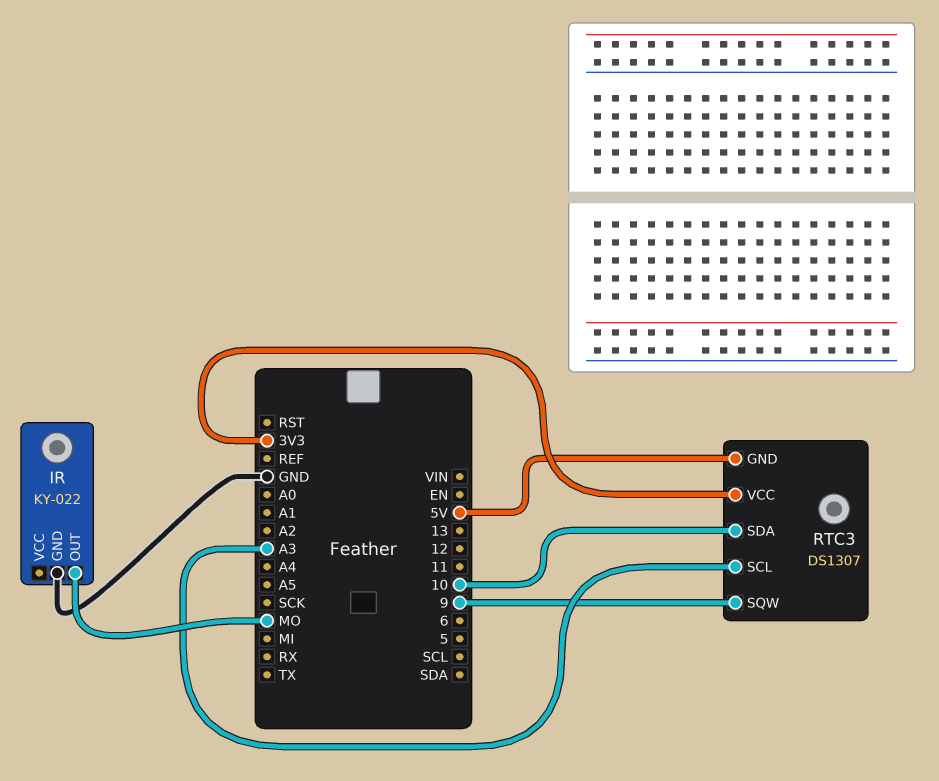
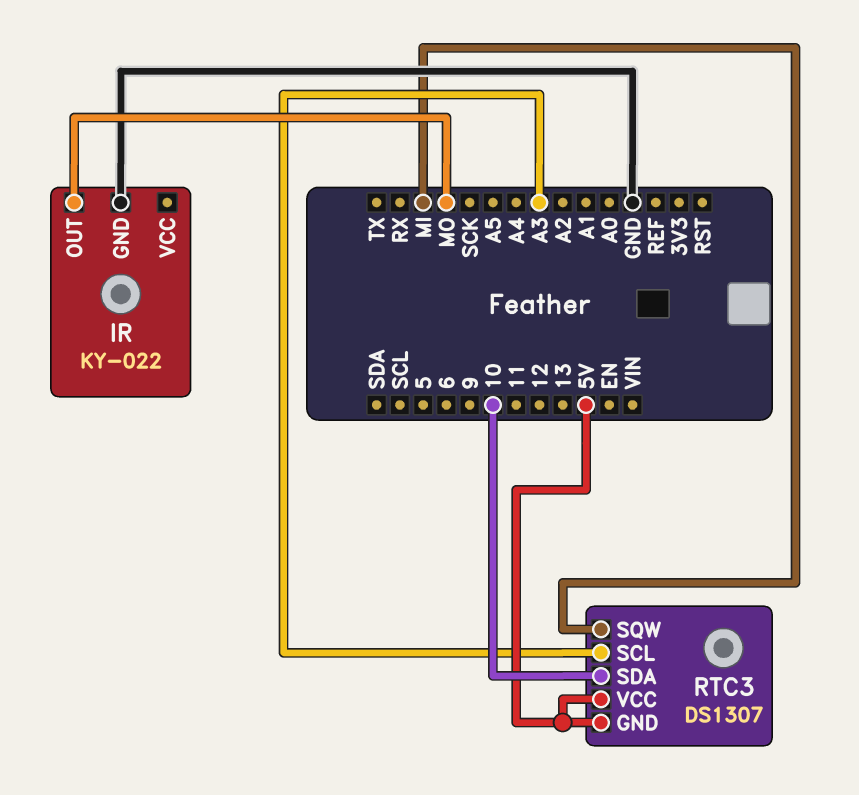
RTC3 pin SQW: 9 -> MI
RTC3 pin VCC: 3V3 -> 5V

